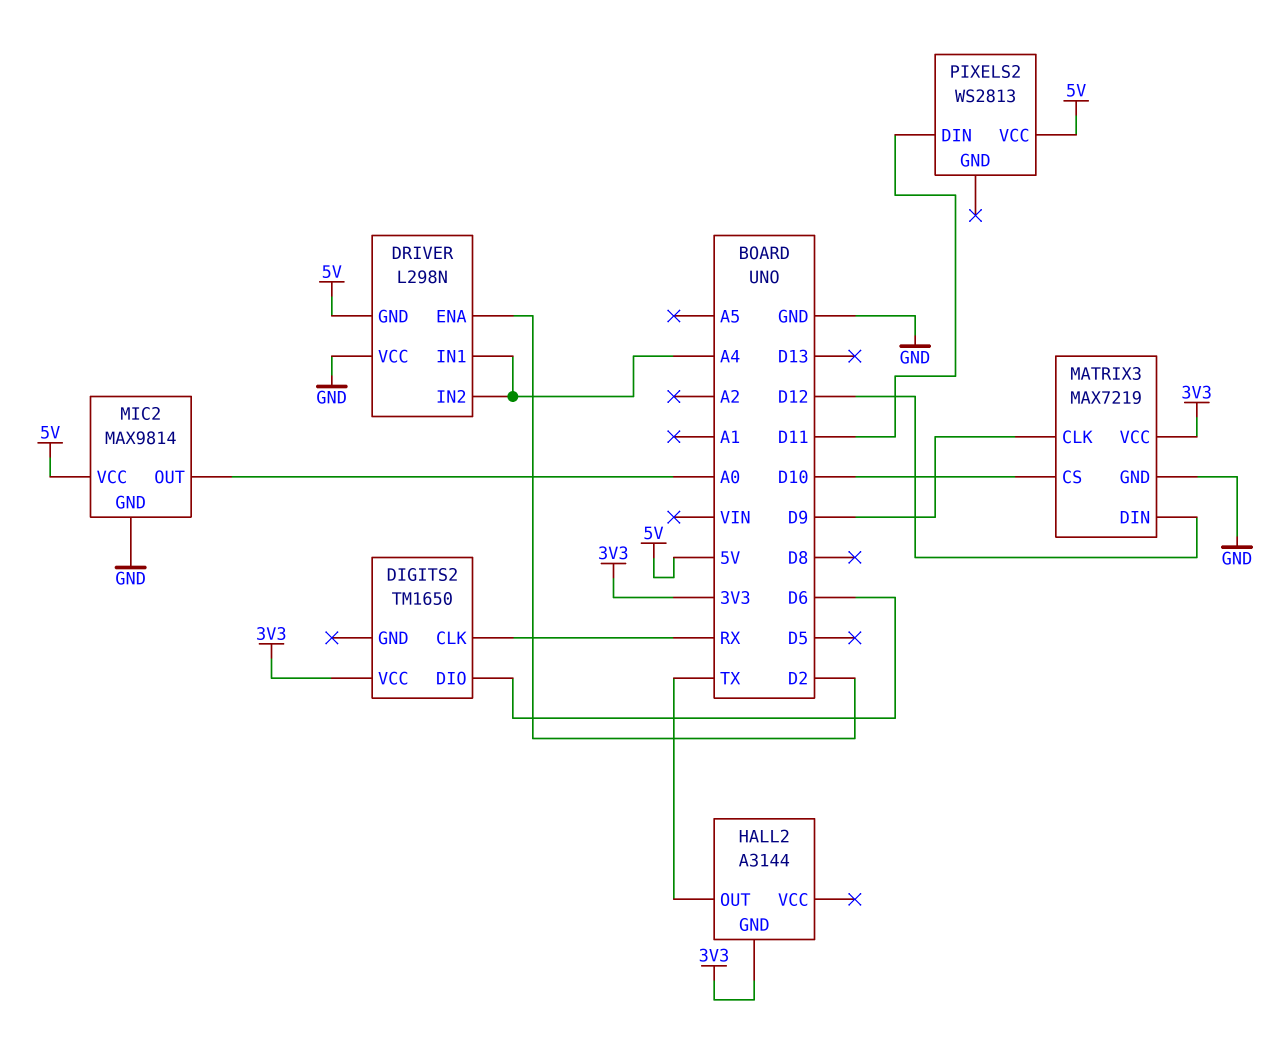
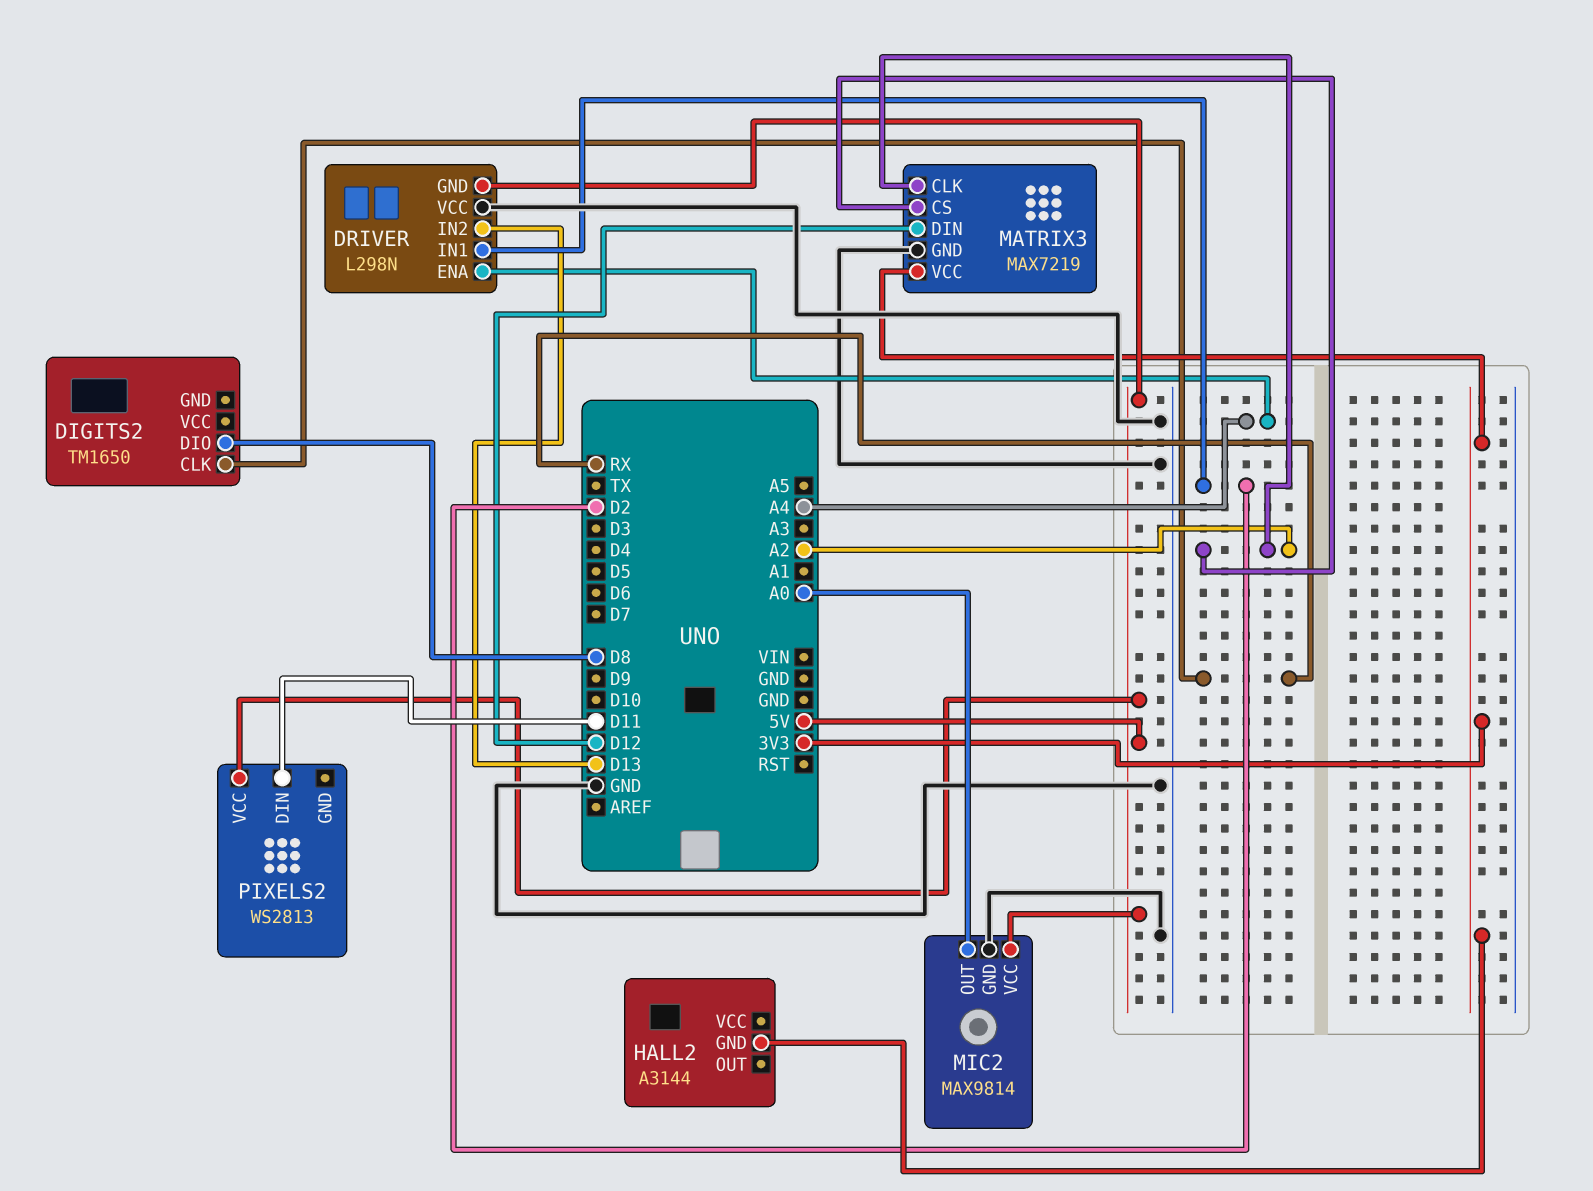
DIGITS2 pin DIO: D6 -> D8
DIGITS2 pin VCC: 3V3 -> none
DRIVER pin ENA: D2 -> A4
DRIVER pin IN1: A4 -> D2
DRIVER pin IN2: A4 -> D13
HALL2 pin OUT: TX -> none
MATRIX3 pin CLK: D9 -> A2
MATRIX3 pin CS: D10 -> A2

